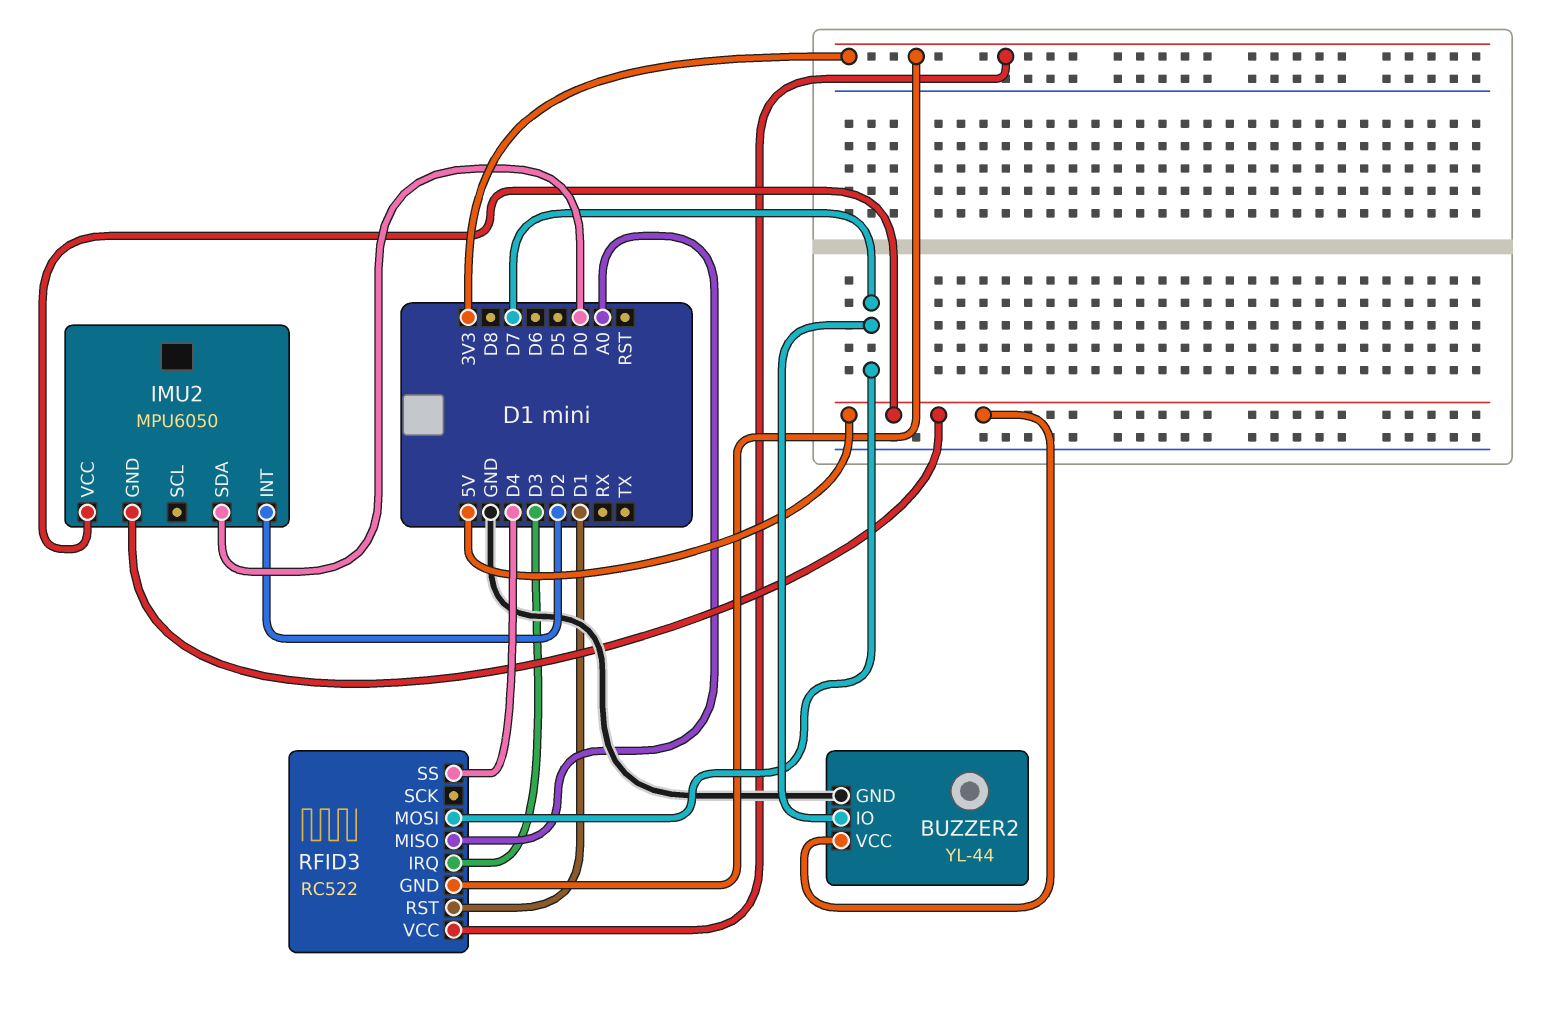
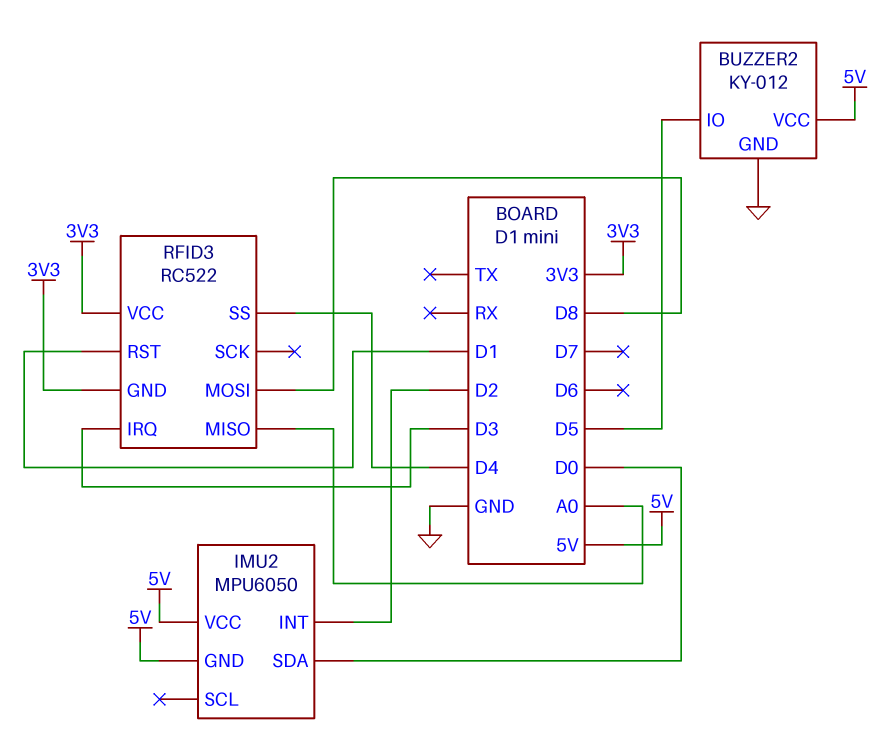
BUZZER2: YL-44 -> KY-012
BUZZER2 pin IO: D7 -> D5
RFID3 pin MOSI: D7 -> D8

